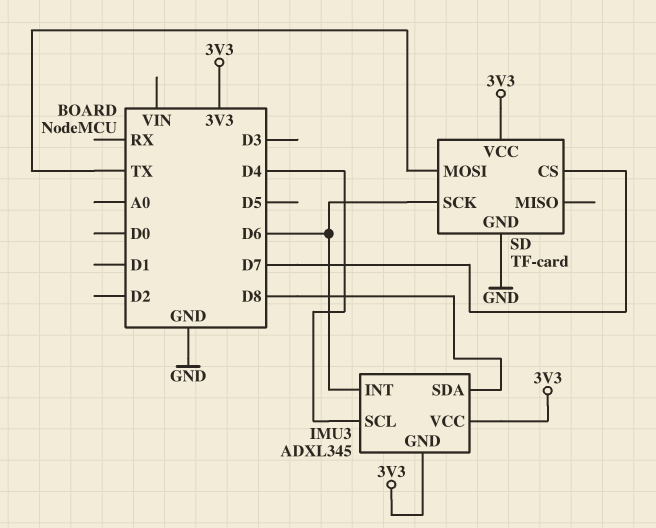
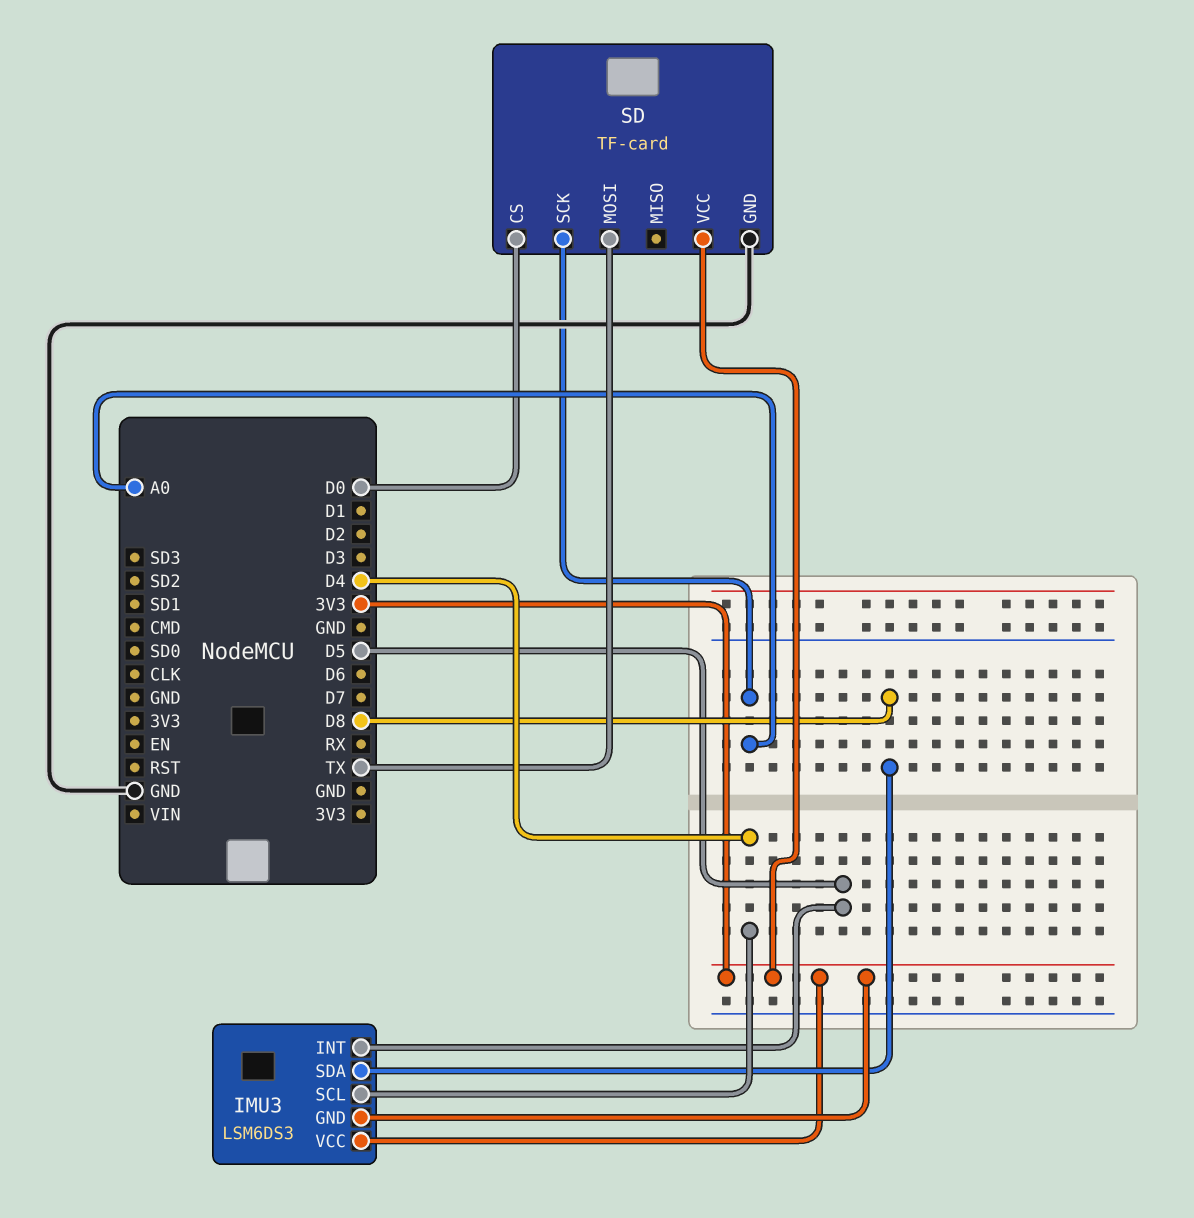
IMU3: ADXL345 -> LSM6DS3
IMU3 pin INT: D6 -> D5
SD pin CS: D7 -> D0
SD pin SCK: D6 -> A0

